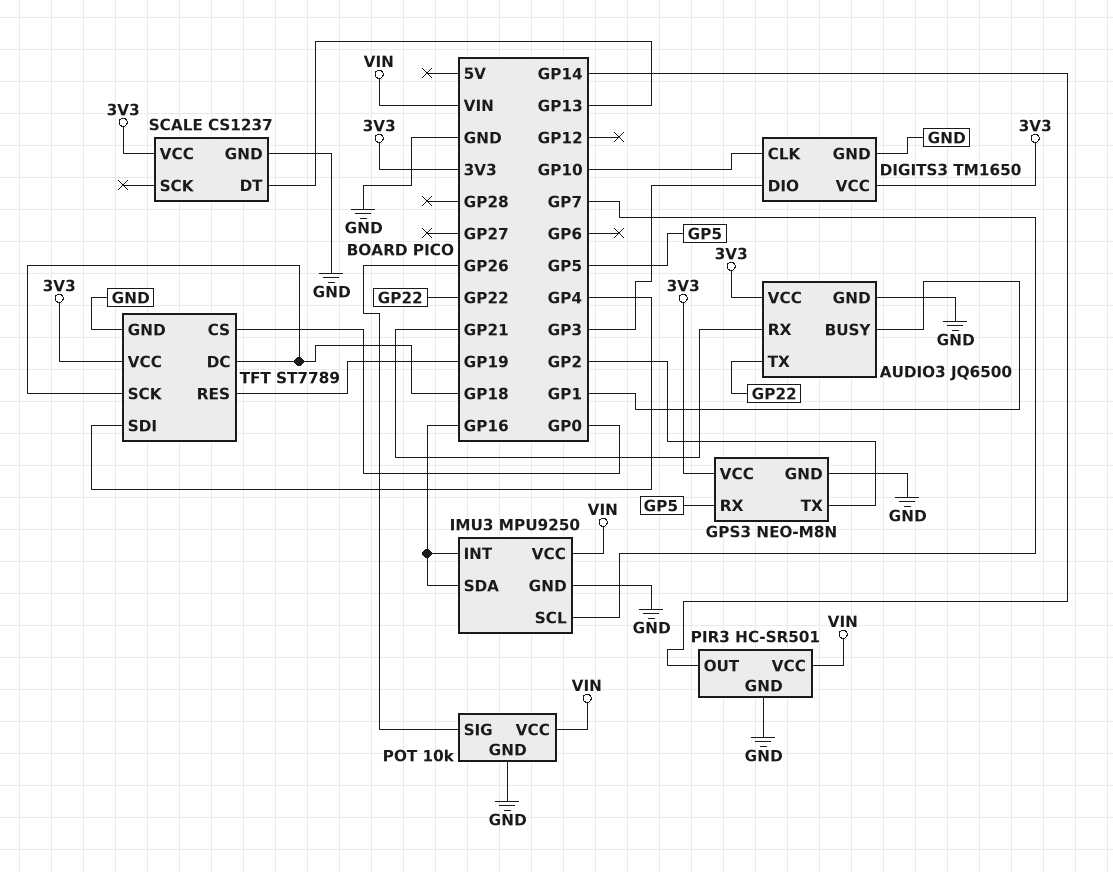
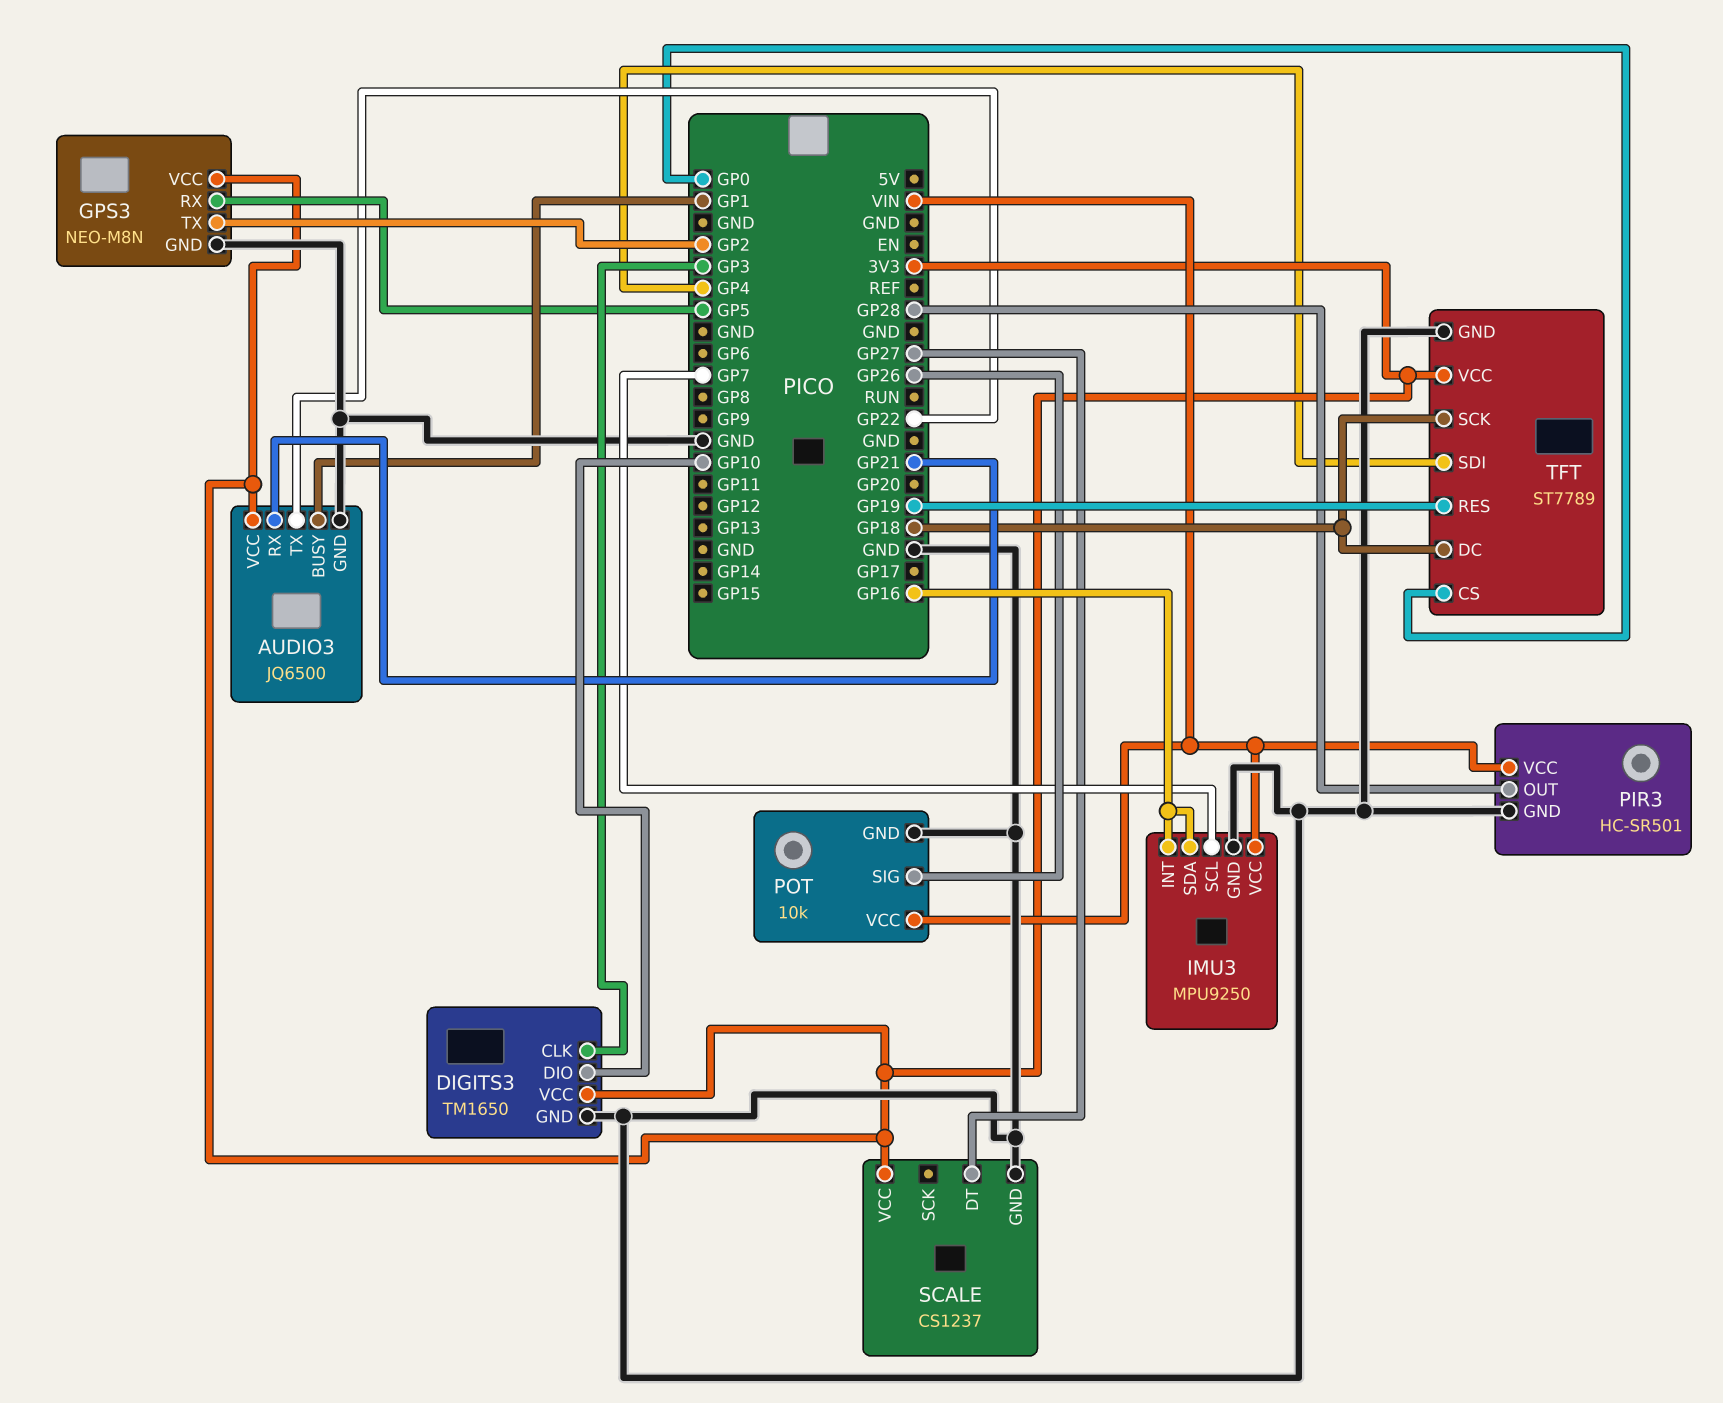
DIGITS3 pin CLK: GP10 -> GP3
DIGITS3 pin DIO: GP3 -> GP10
PIR3 pin OUT: GP14 -> GP28
SCALE pin DT: GP13 -> GP27

